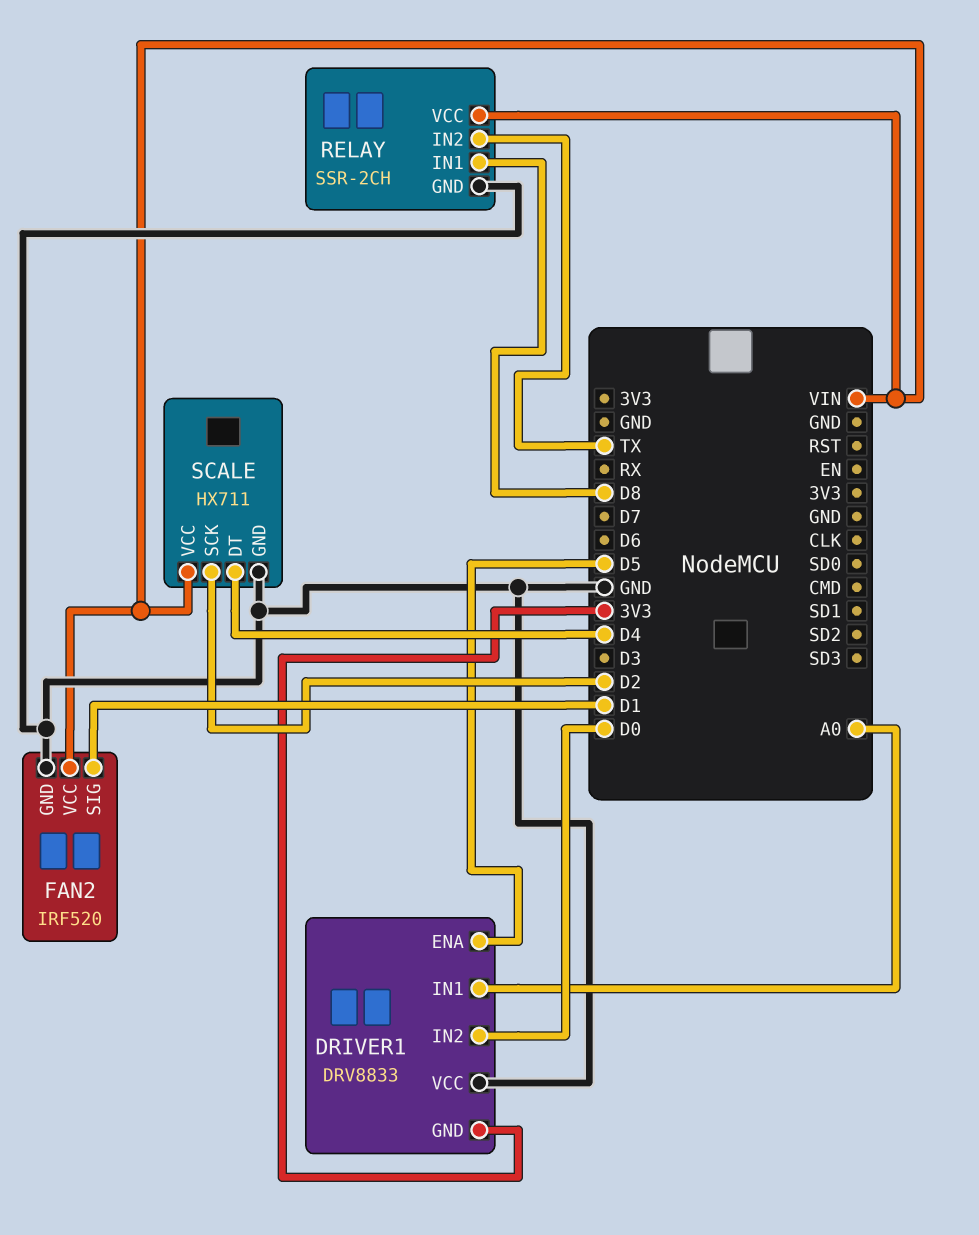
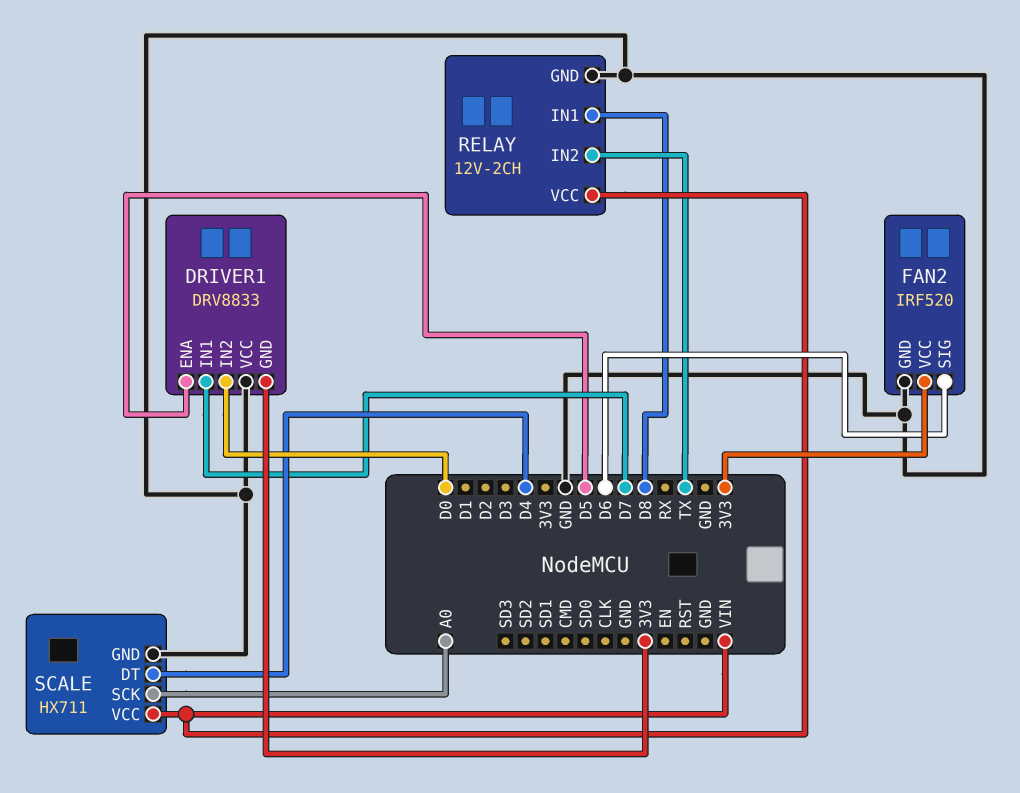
DRIVER1 pin IN1: A0 -> D7
FAN2 pin SIG: D1 -> D6
FAN2 pin VCC: VIN -> 3V3
RELAY: SSR-2CH -> 12V-2CH
SCALE pin SCK: D2 -> A0

